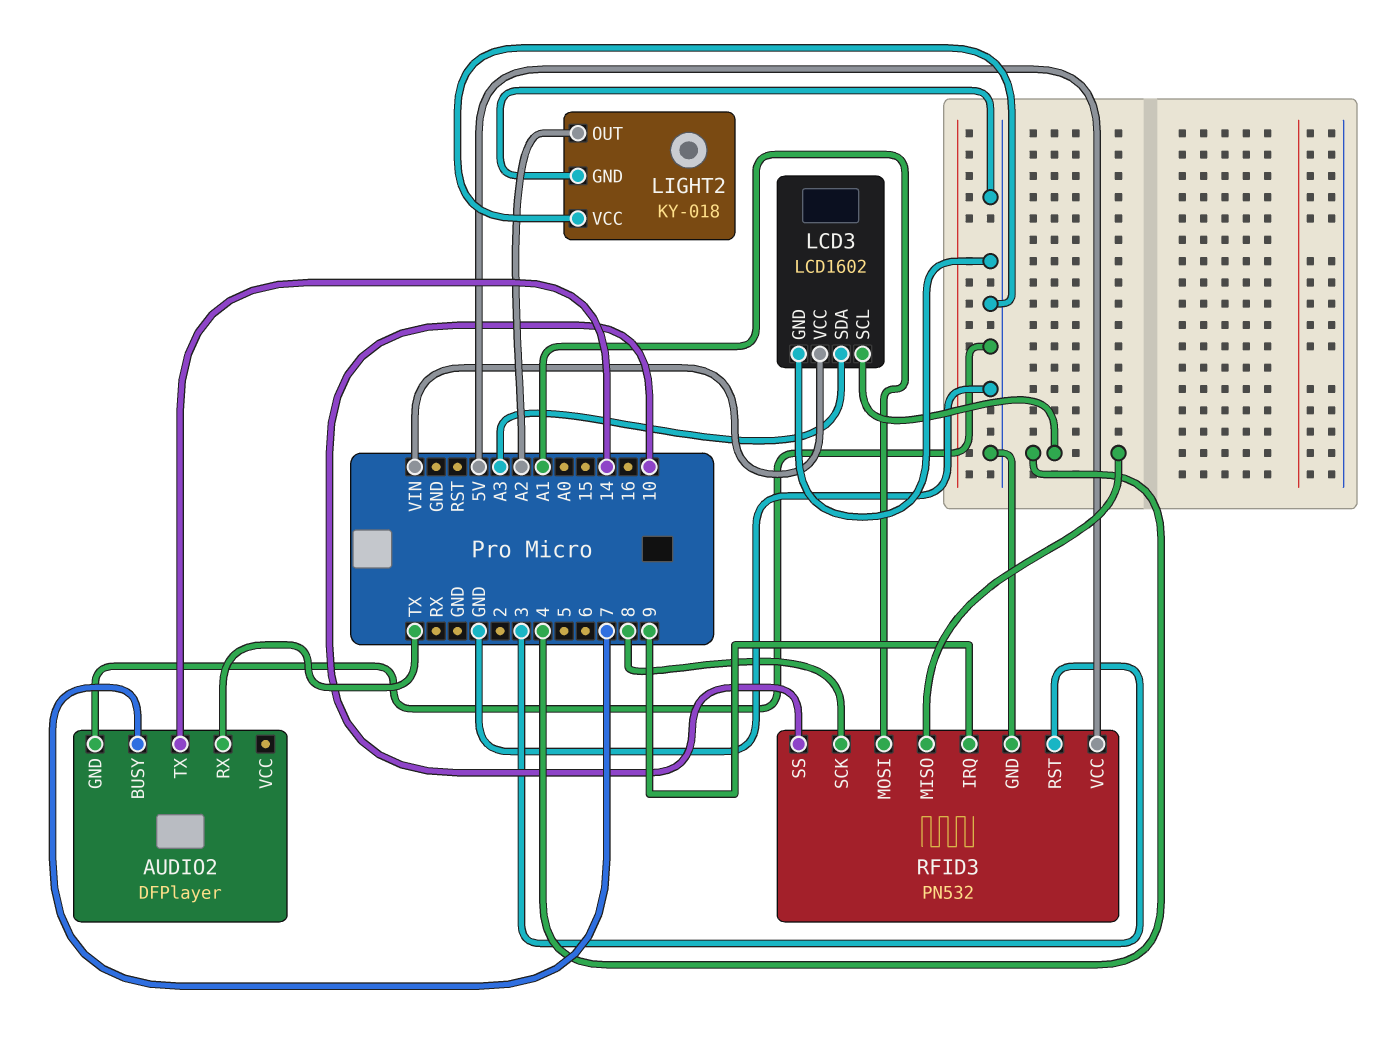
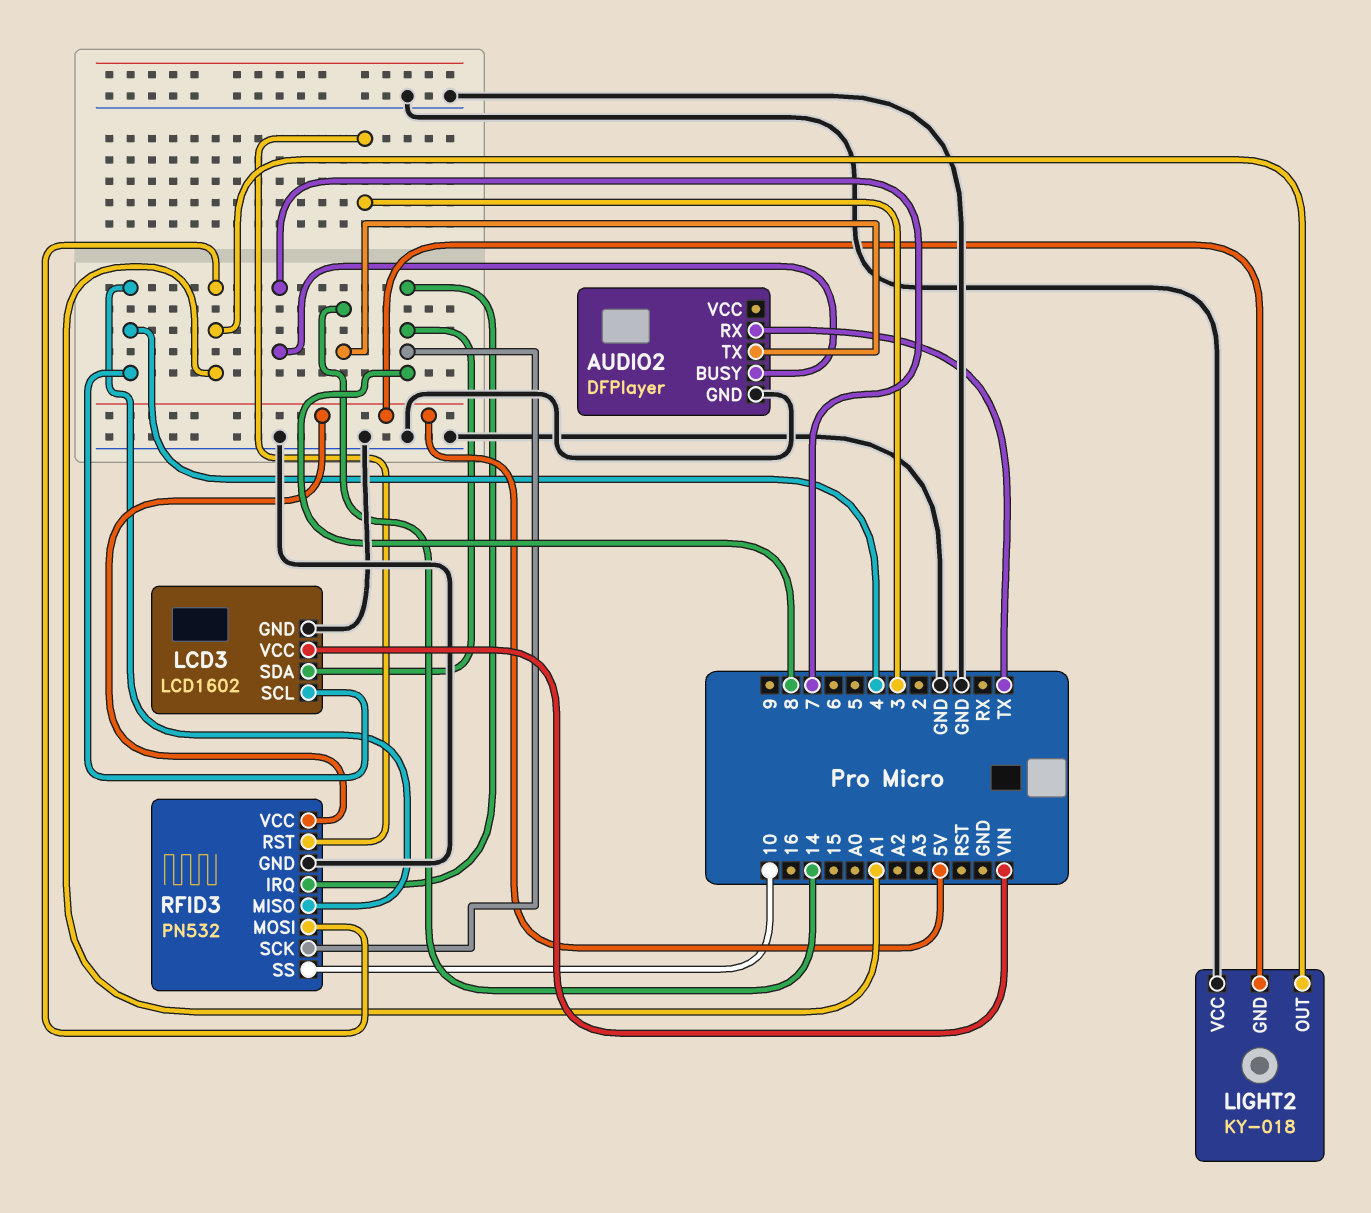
LCD3 pin SDA: A3 -> 8
LIGHT2 pin GND: GND -> 5V
LIGHT2 pin OUT: A2 -> A1
RFID3 pin IRQ: 9 -> 8

